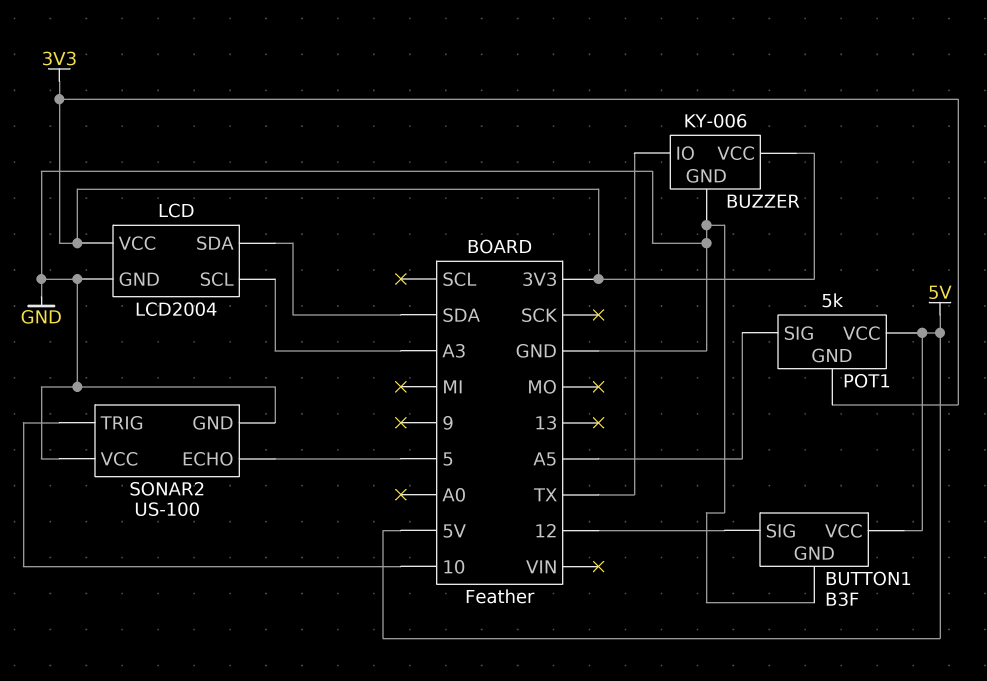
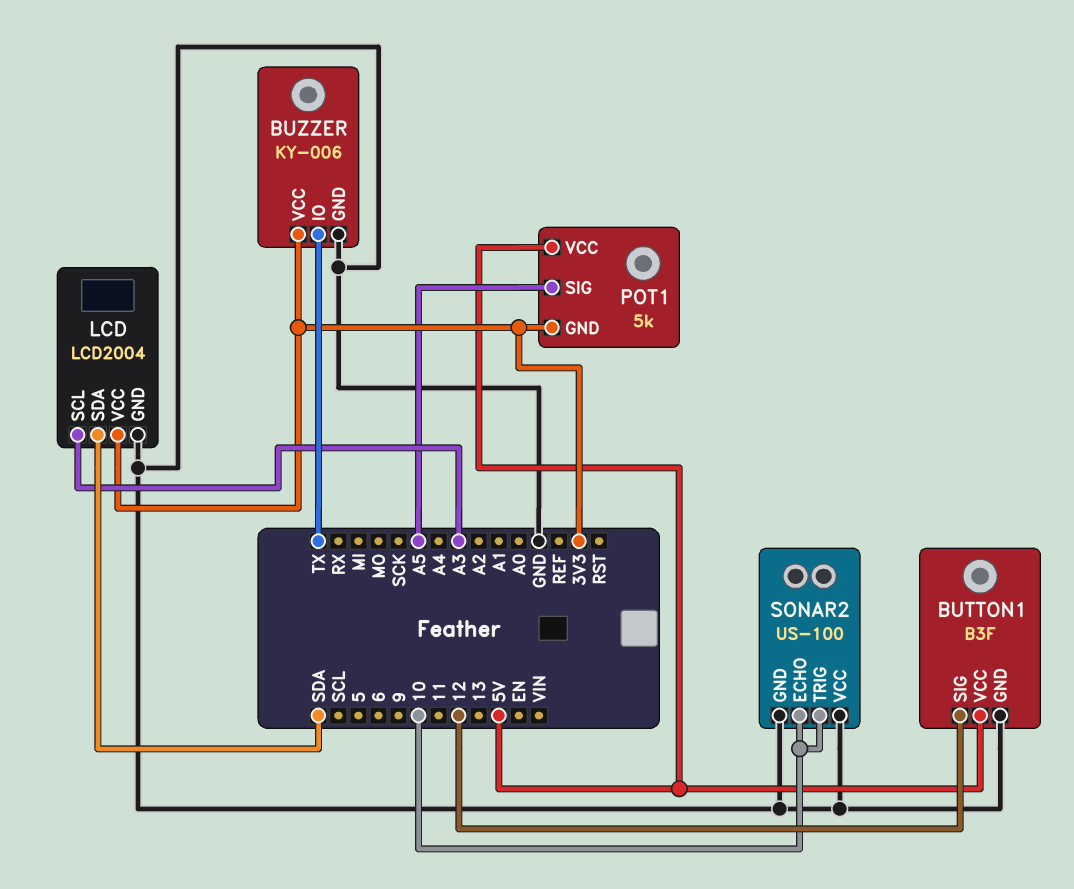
SONAR2 pin ECHO: 5 -> 10

